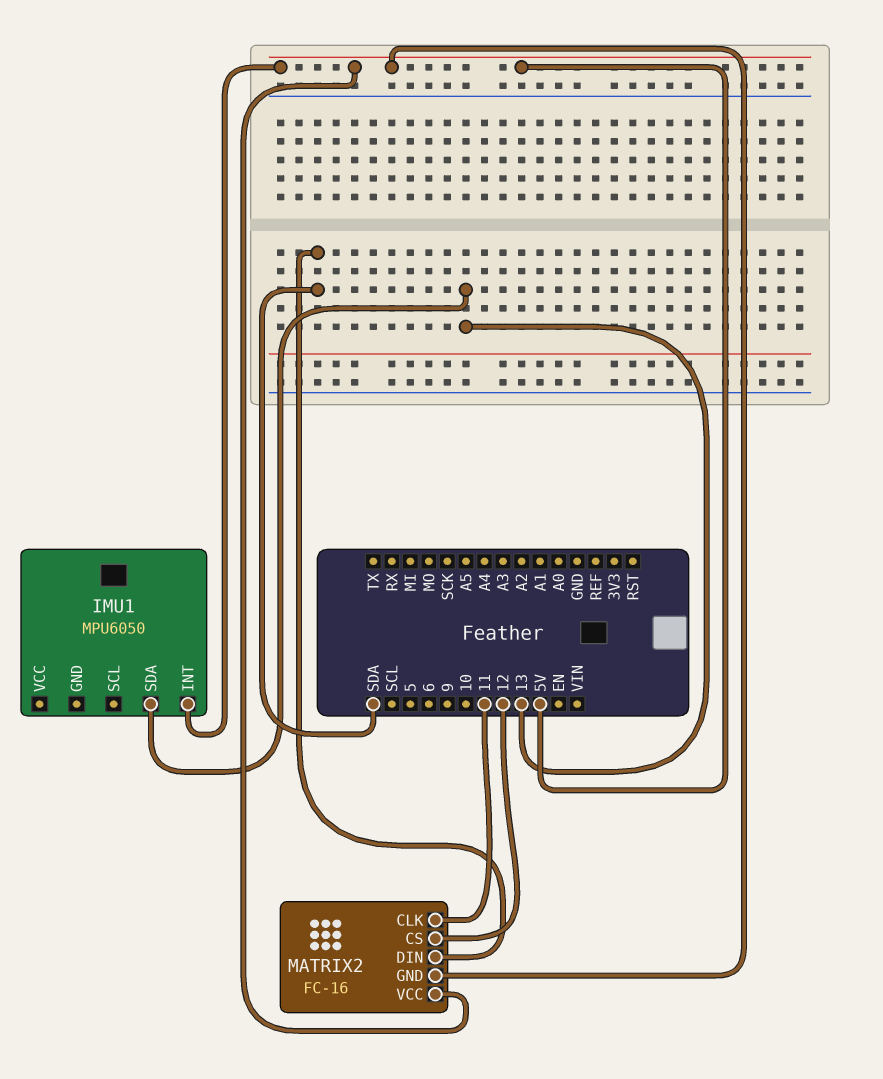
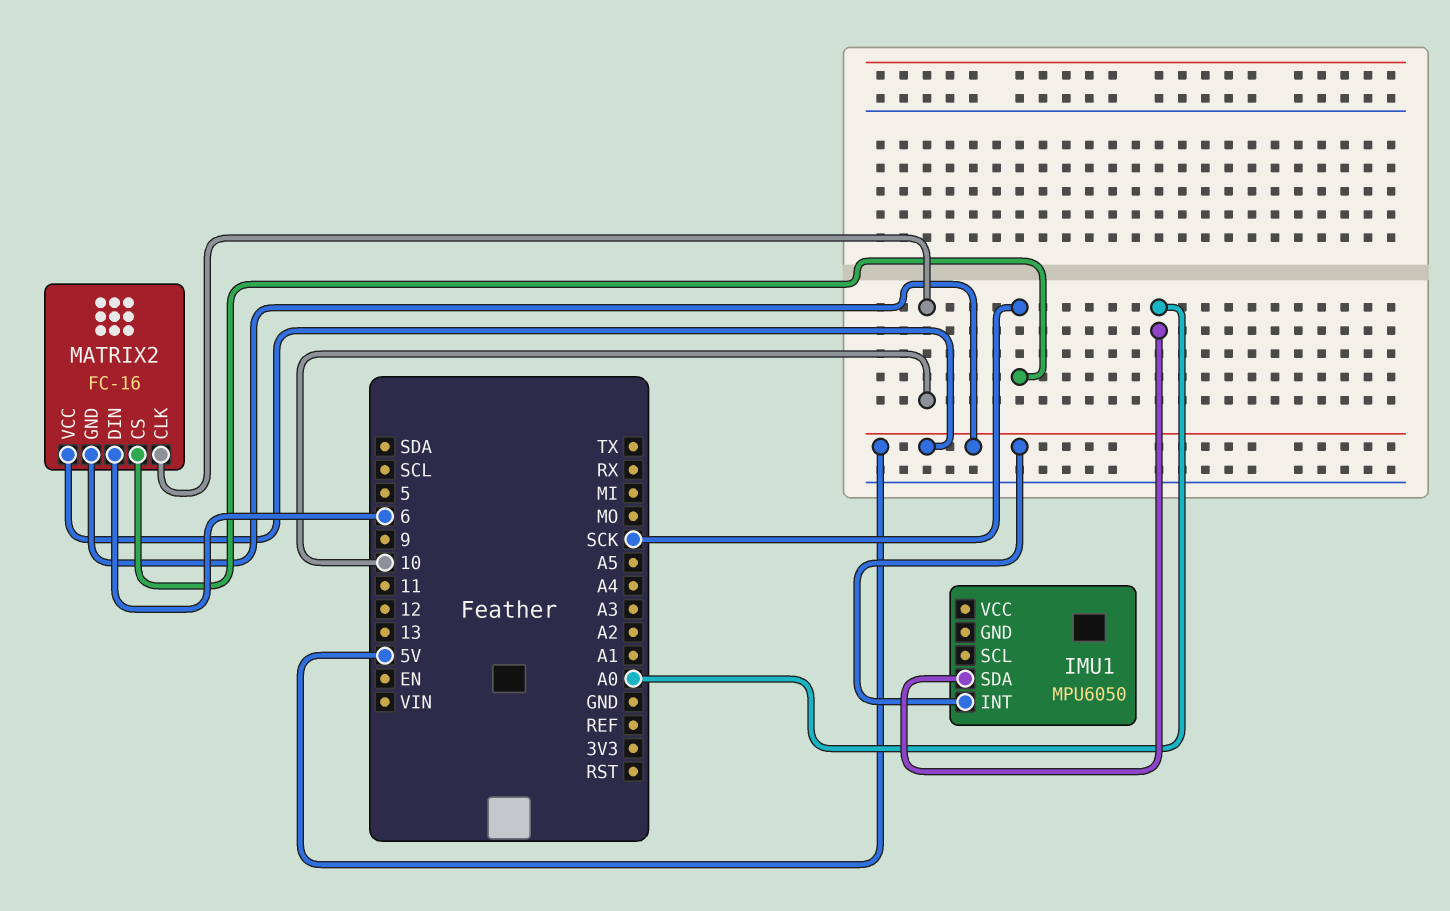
IMU1 pin SDA: 13 -> A0
MATRIX2 pin CLK: 11 -> 10
MATRIX2 pin CS: 12 -> SCK
MATRIX2 pin DIN: SDA -> 6

